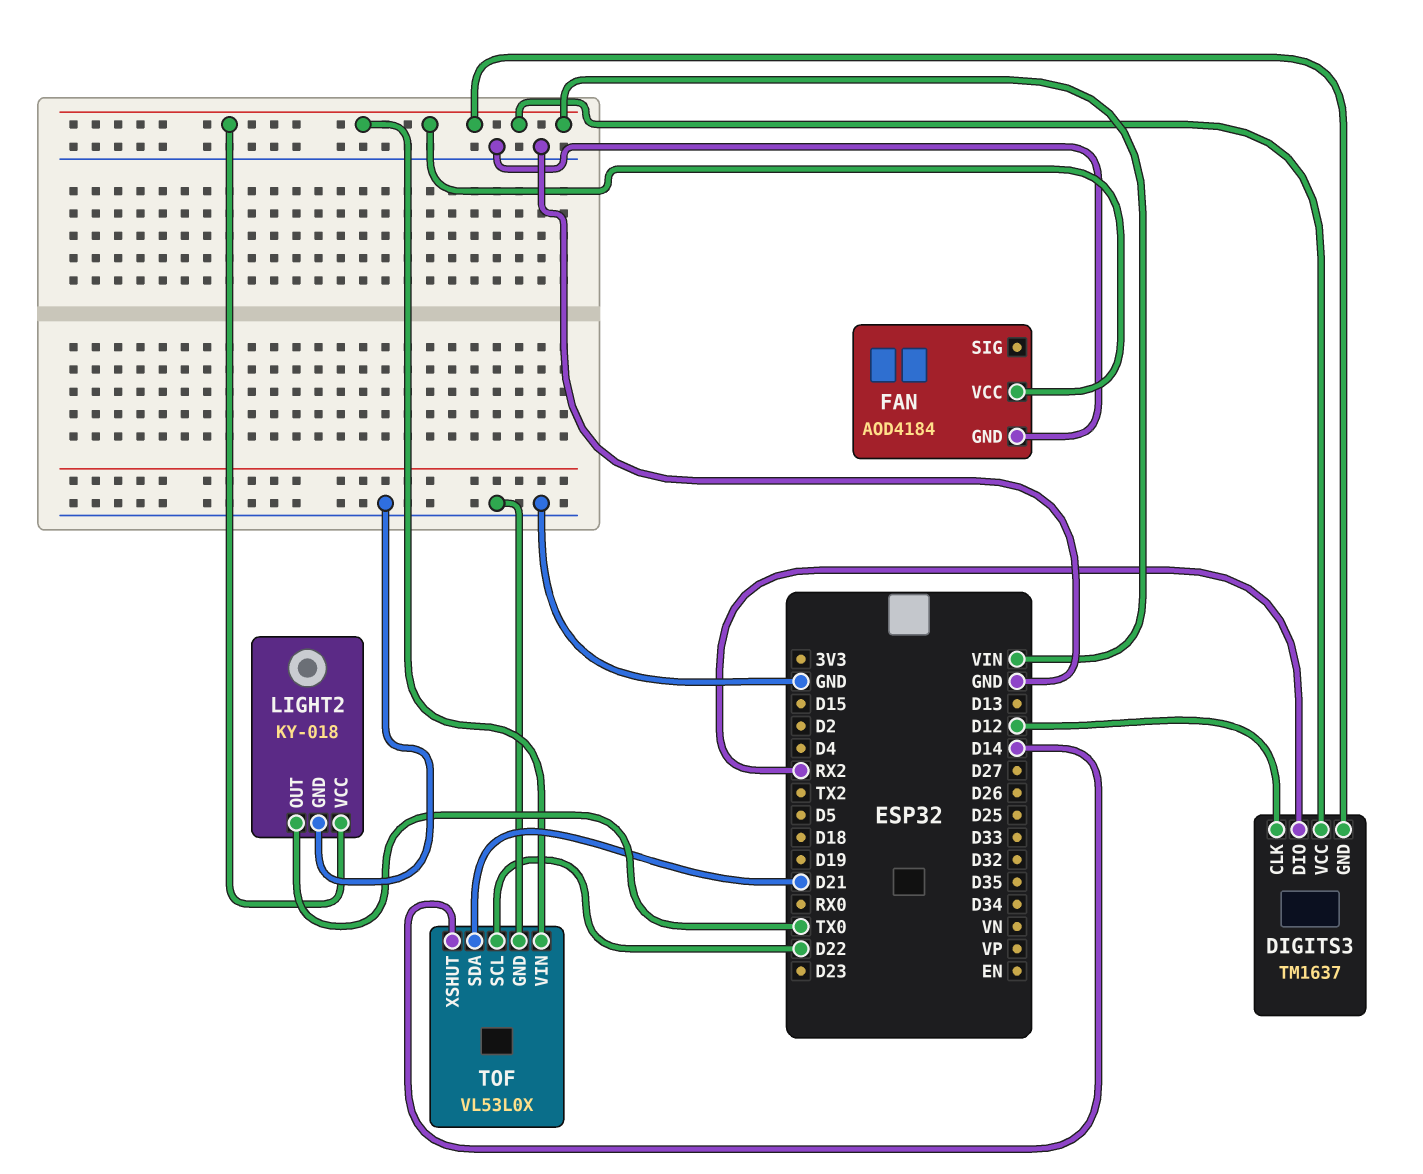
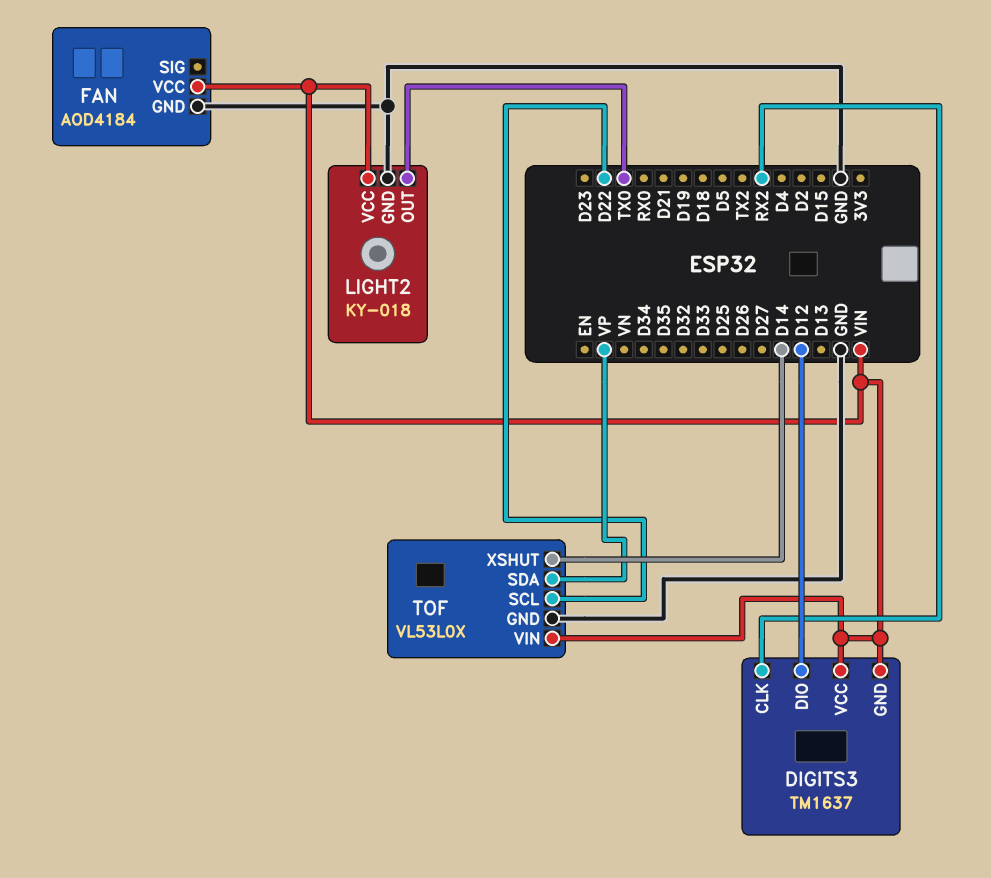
DIGITS3 pin CLK: D12 -> RX2
DIGITS3 pin DIO: RX2 -> D12
TOF pin SDA: D21 -> VP

